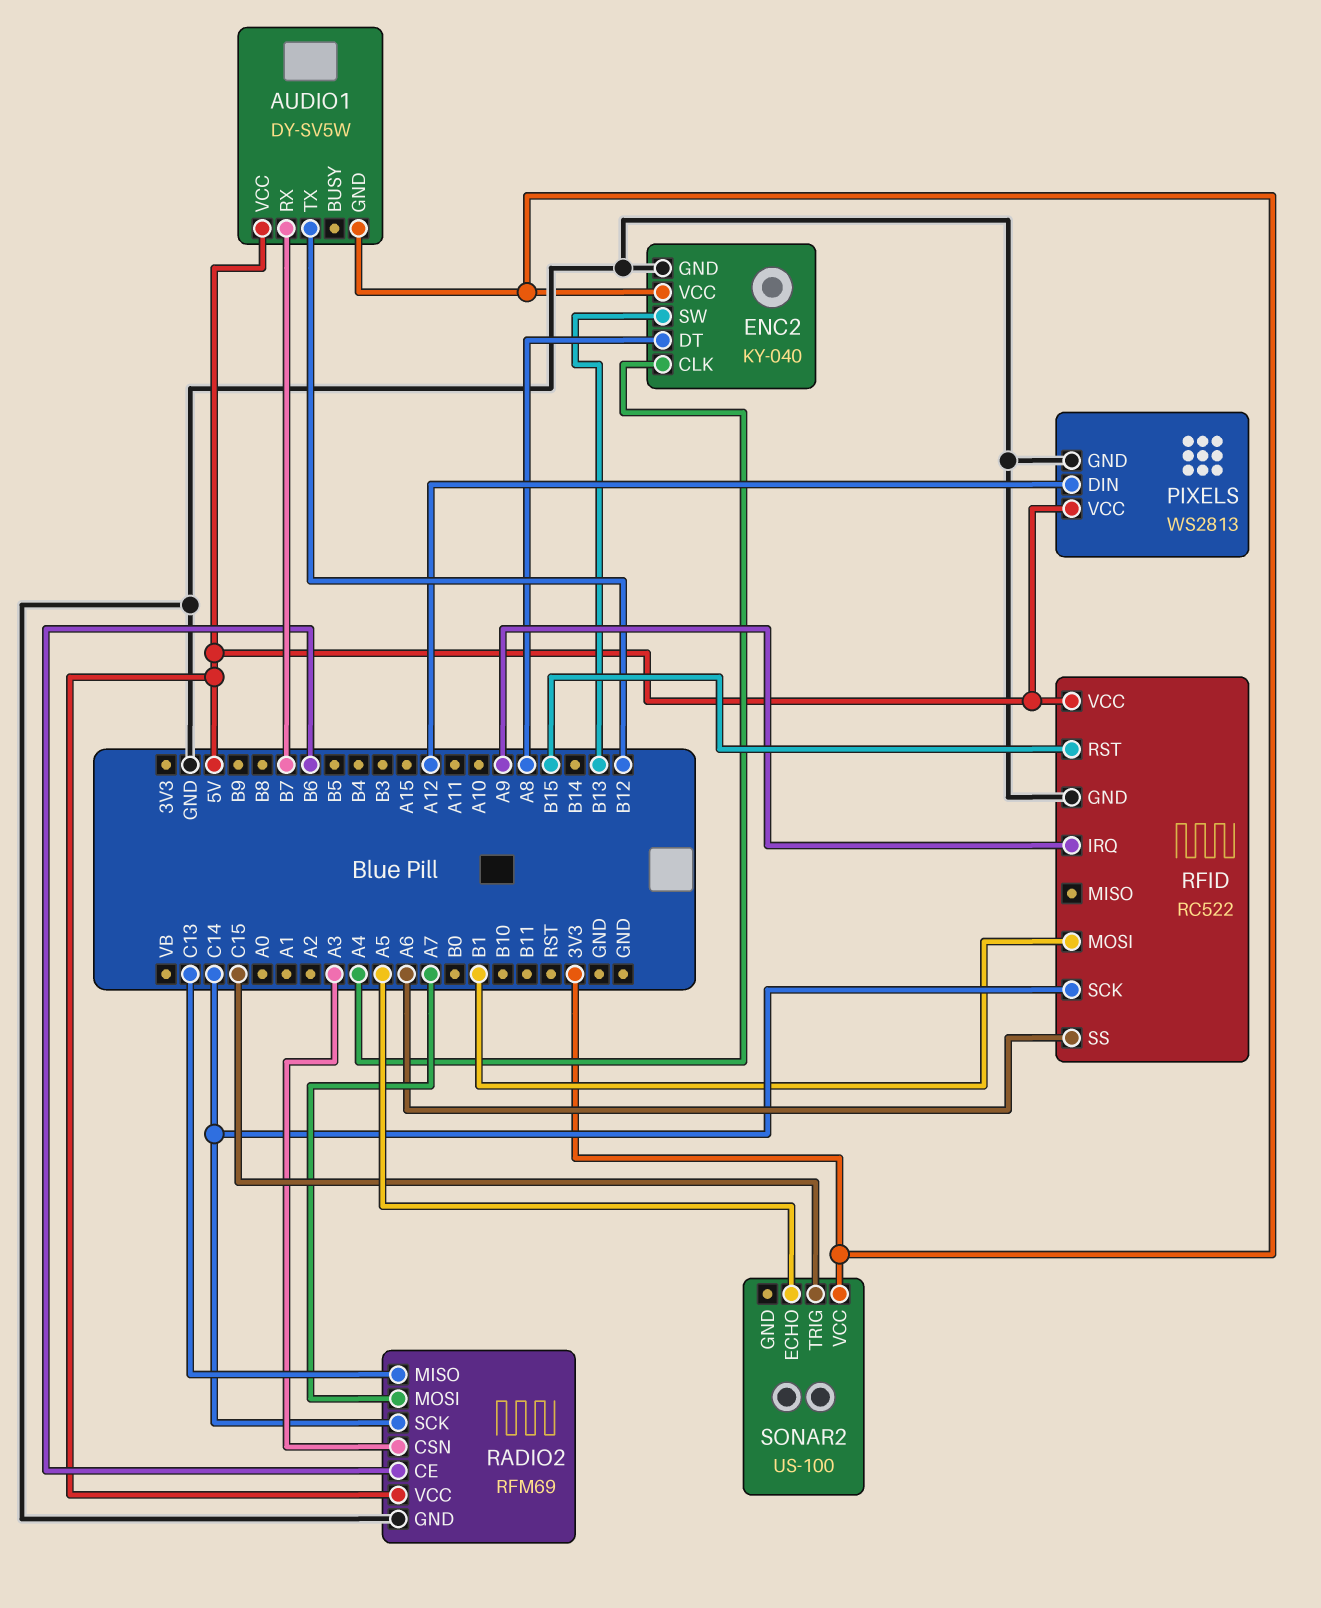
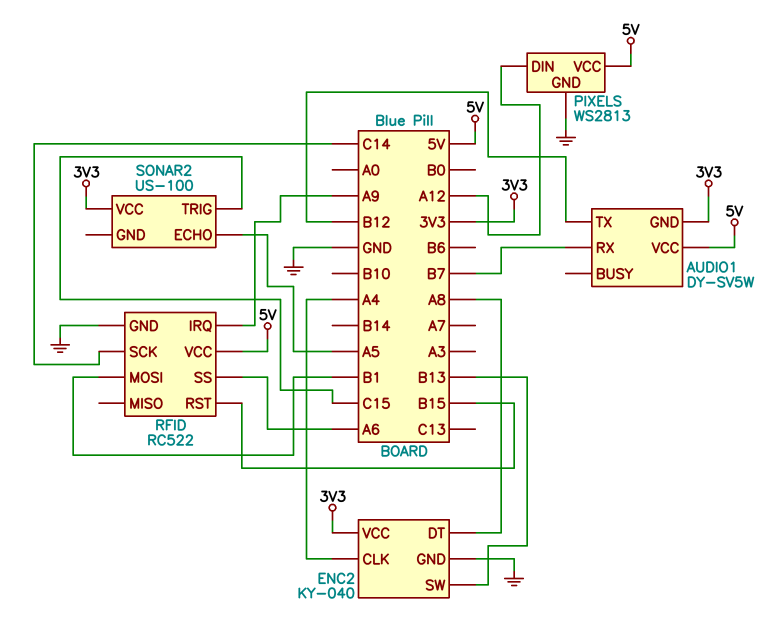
RADIO2: RFM69 -> none
RADIO2 pin CE: B6 -> none
RADIO2 pin CSN: A3 -> none
RADIO2 pin GND: GND -> none
RADIO2 pin MISO: C13 -> none
RADIO2 pin MOSI: A7 -> none
RADIO2 pin SCK: C14 -> none
RADIO2 pin VCC: 5V -> none

